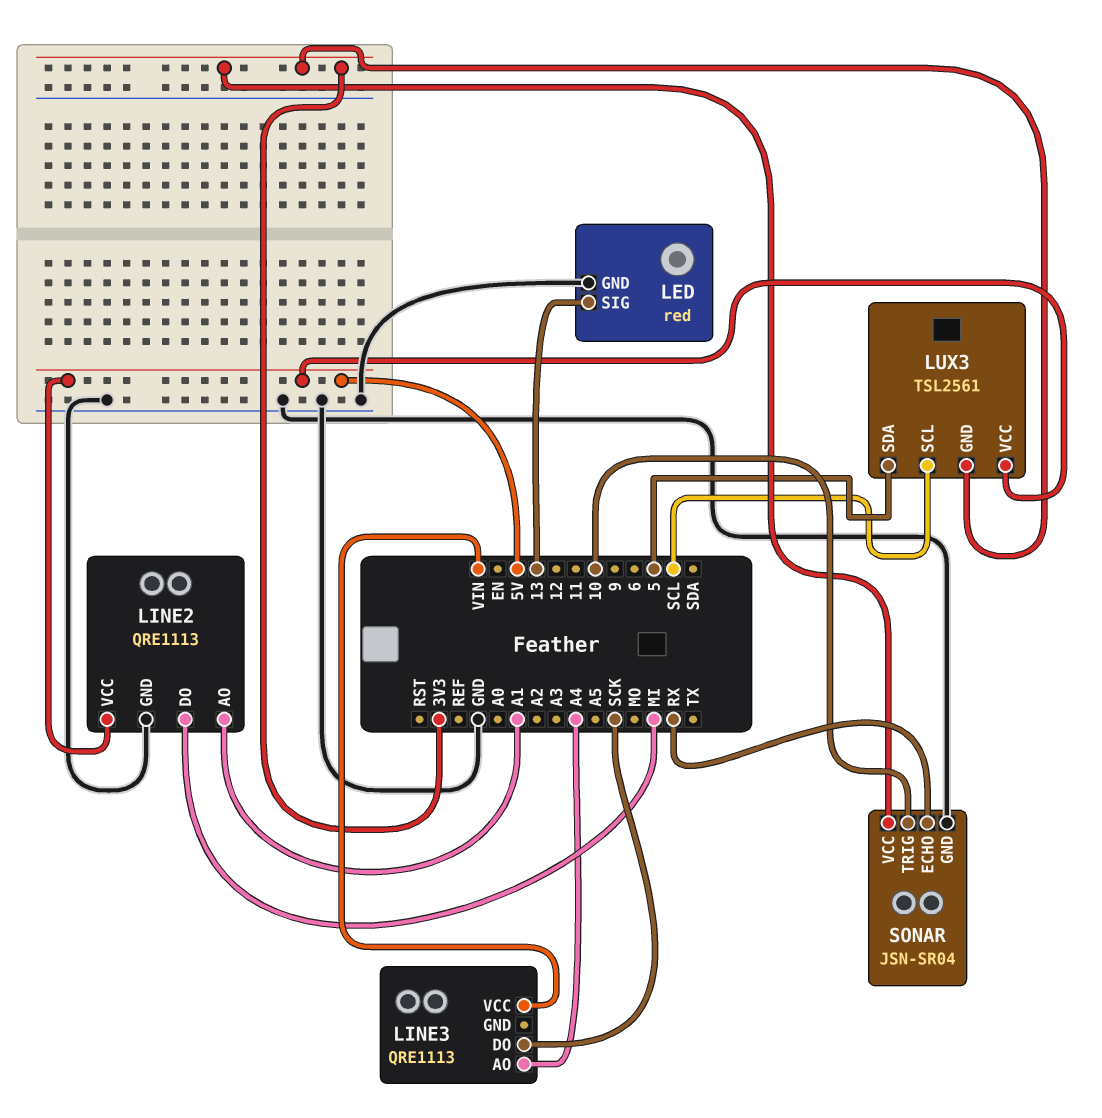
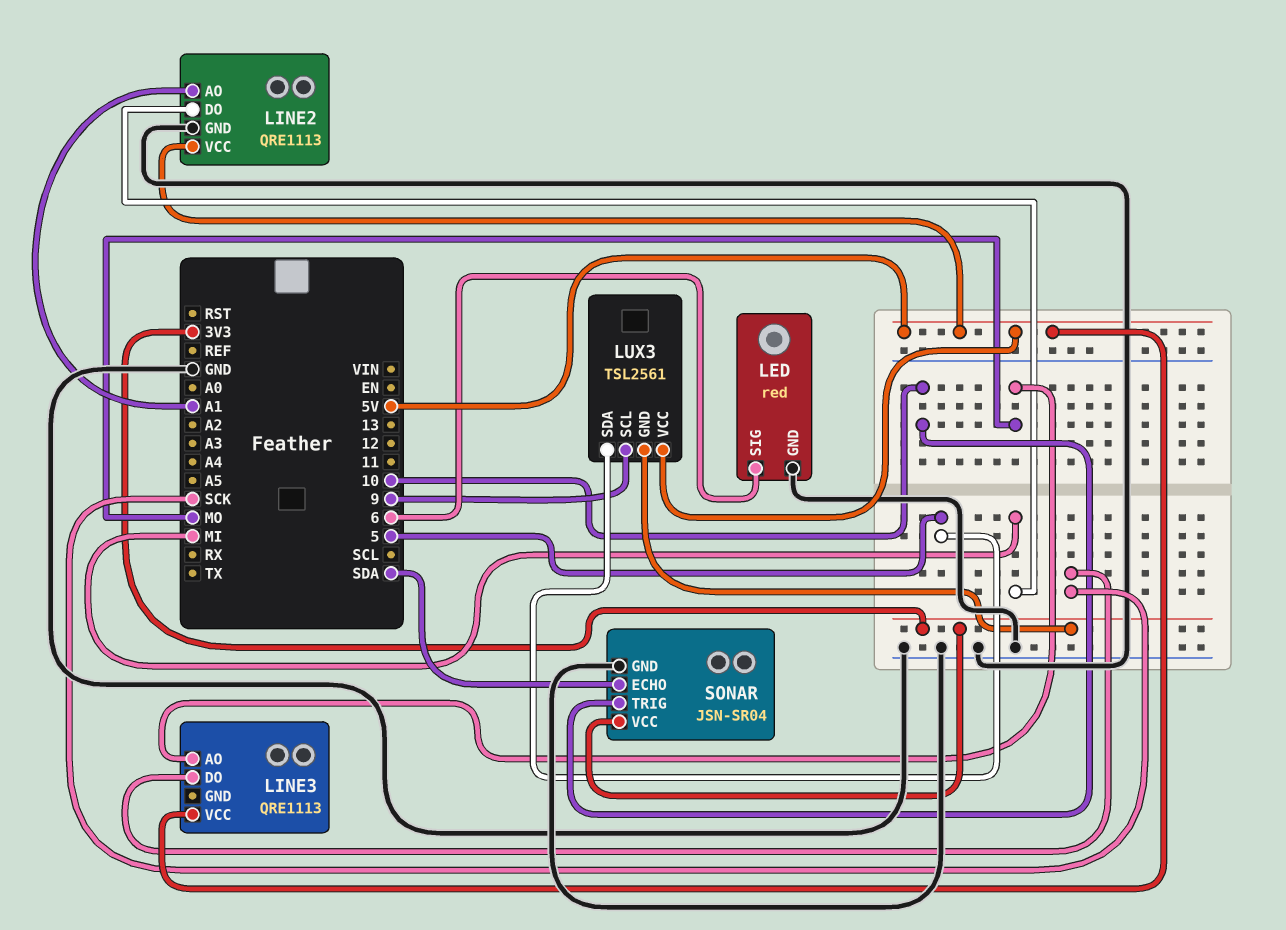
LED pin SIG: 13 -> 6
LINE3 pin AO: A4 -> MO
LINE3 pin VCC: VIN -> 5V
LUX3 pin SCL: SCL -> 9
SONAR pin ECHO: RX -> SDA

